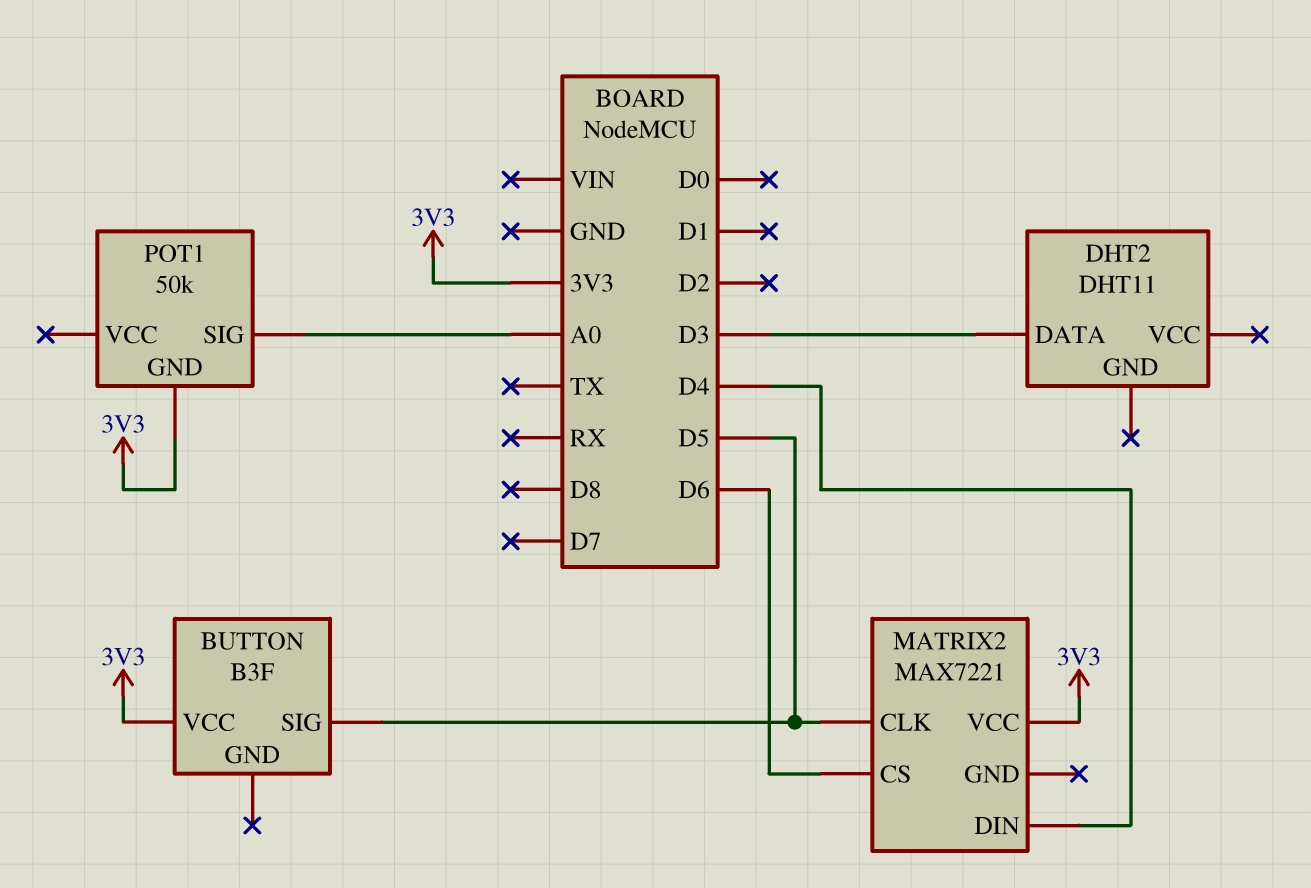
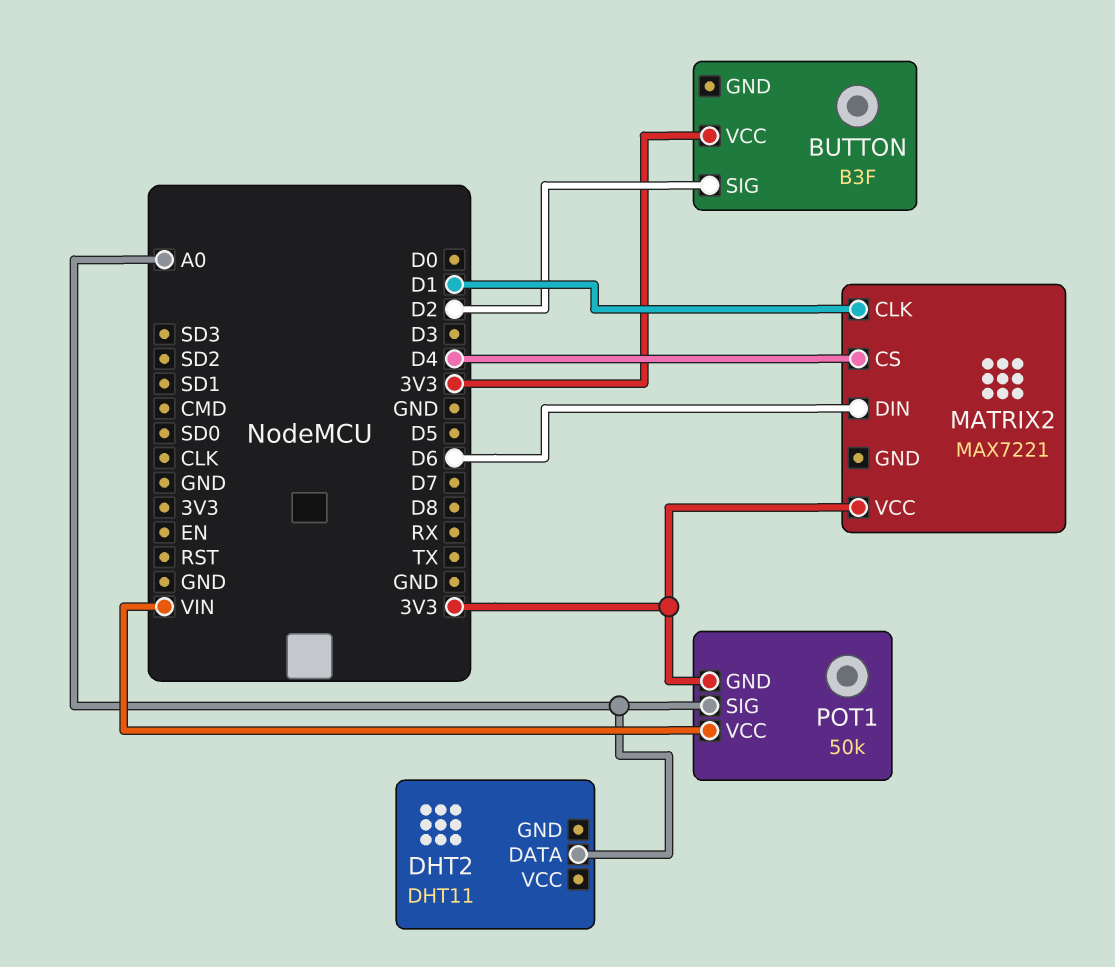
BUTTON pin SIG: D5 -> D2
DHT2 pin DATA: D3 -> A0
MATRIX2 pin CLK: D5 -> D1
MATRIX2 pin CS: D6 -> D4
MATRIX2 pin DIN: D4 -> D6
POT1 pin VCC: none -> VIN

